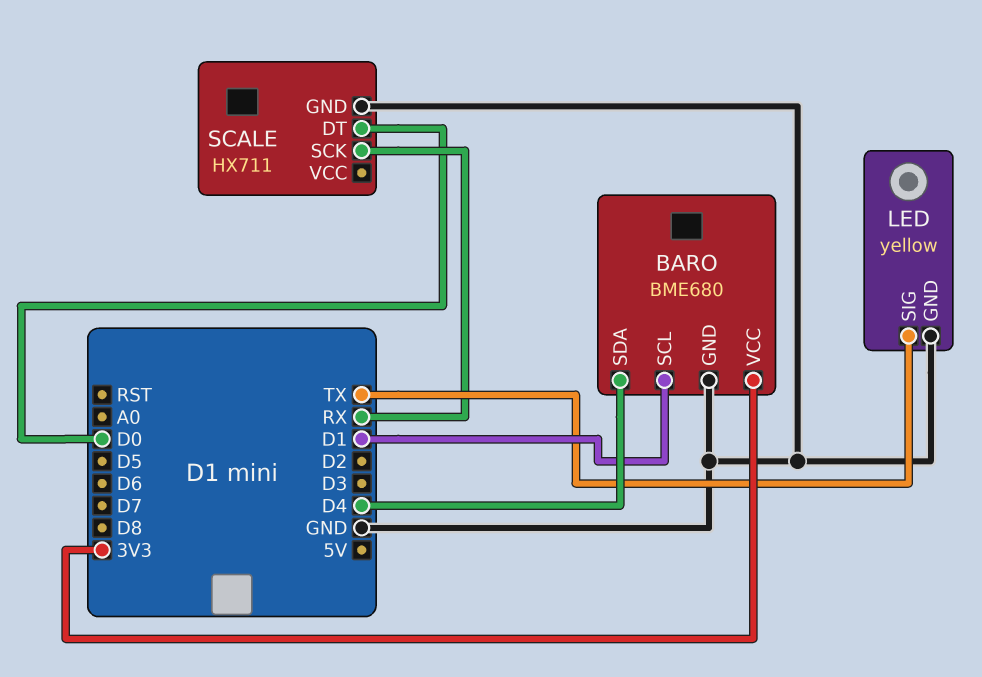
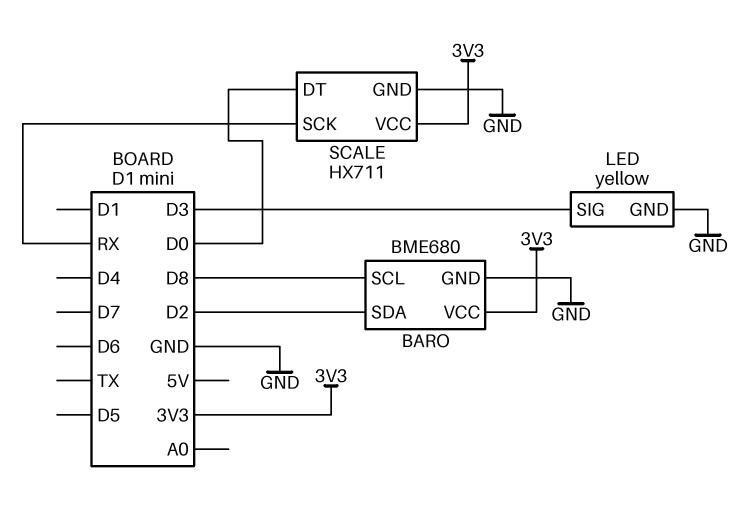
BARO pin SCL: D1 -> D8
BARO pin SDA: D4 -> D2
LED pin SIG: TX -> D3
SCALE pin VCC: none -> 3V3

